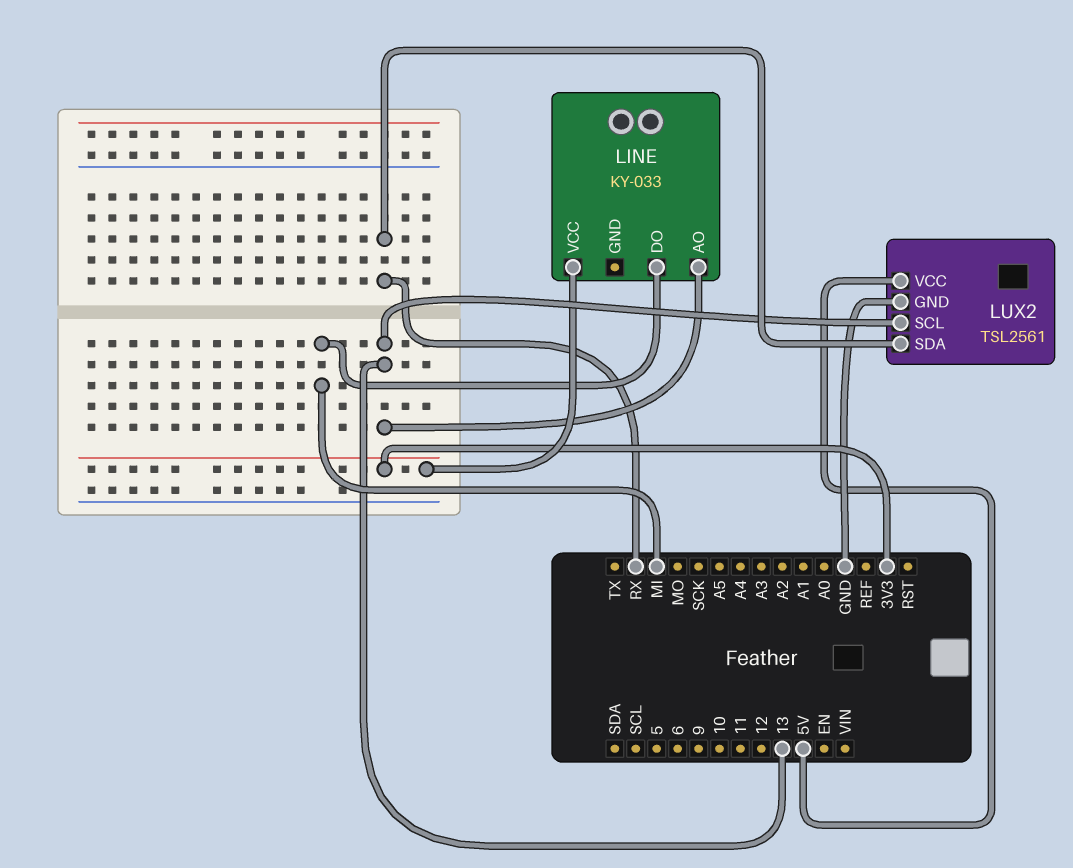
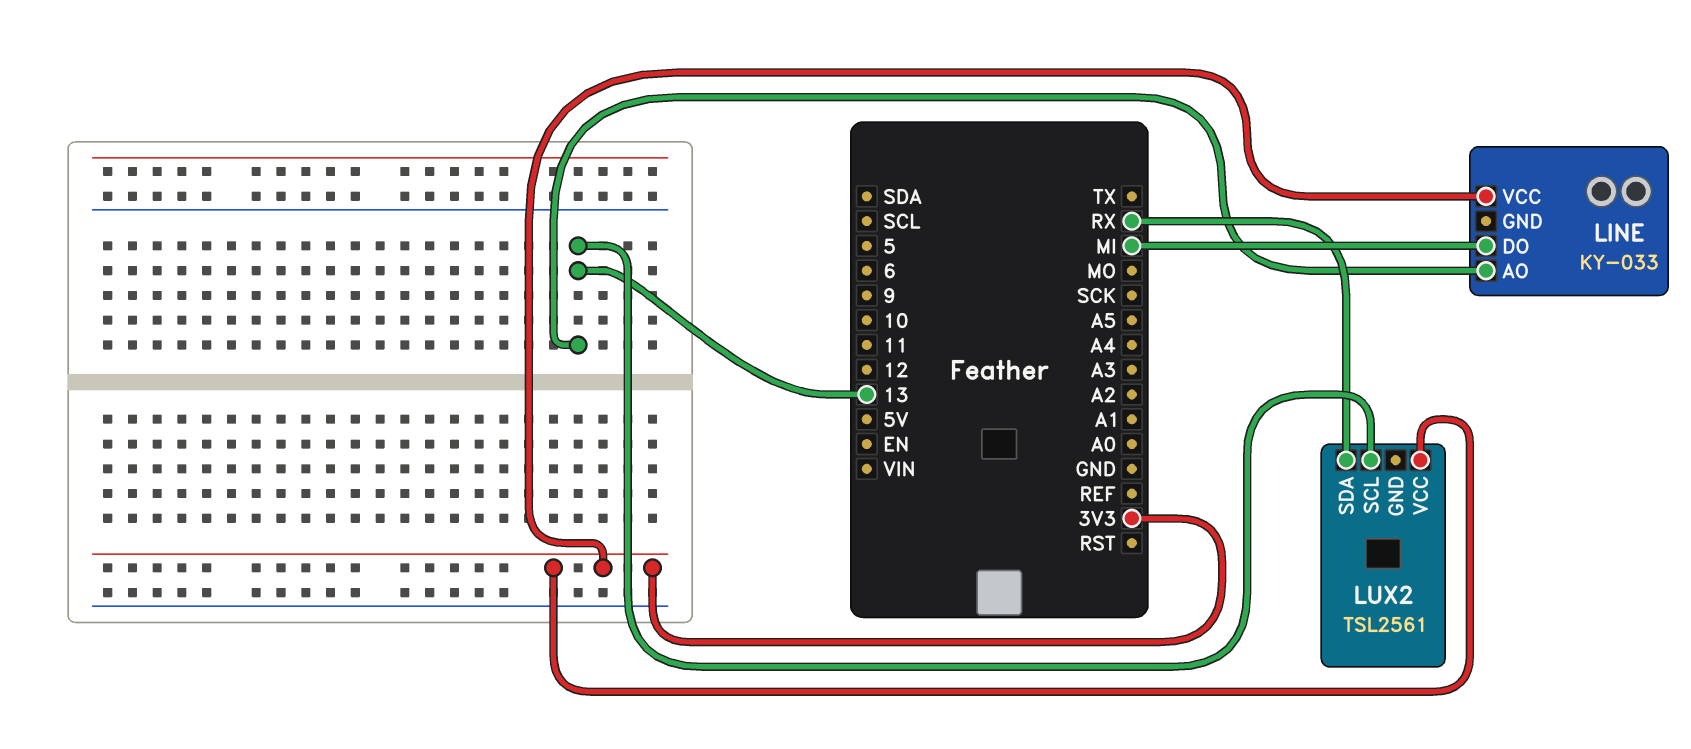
LUX2 pin GND: GND -> none
LUX2 pin VCC: 5V -> 3V3

